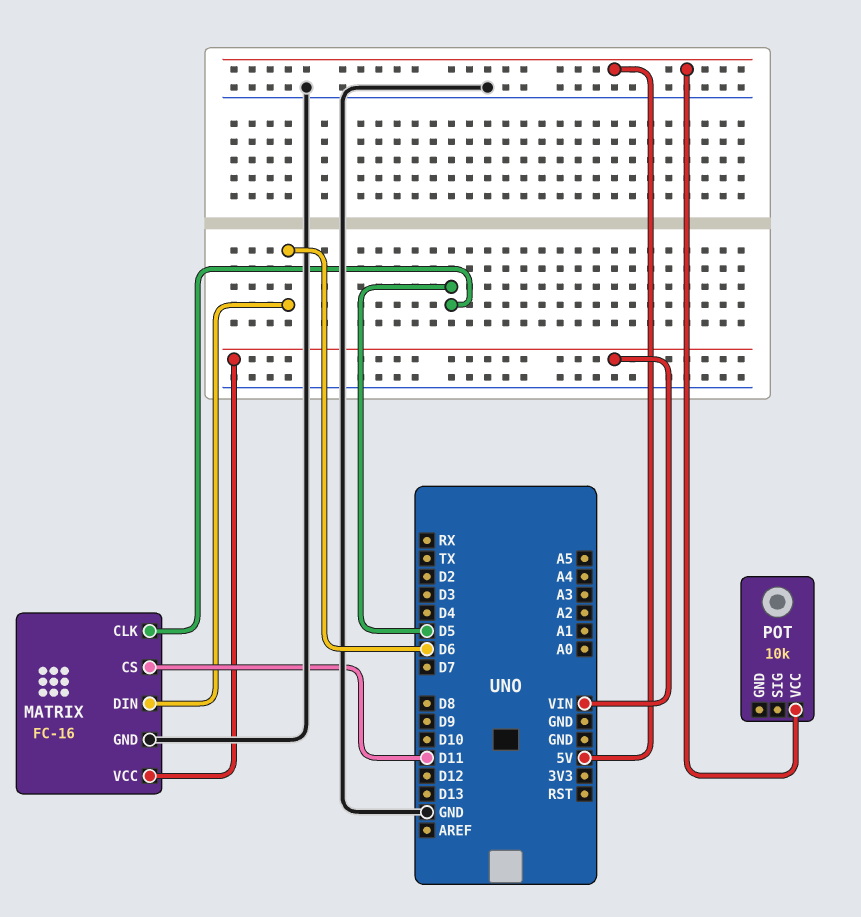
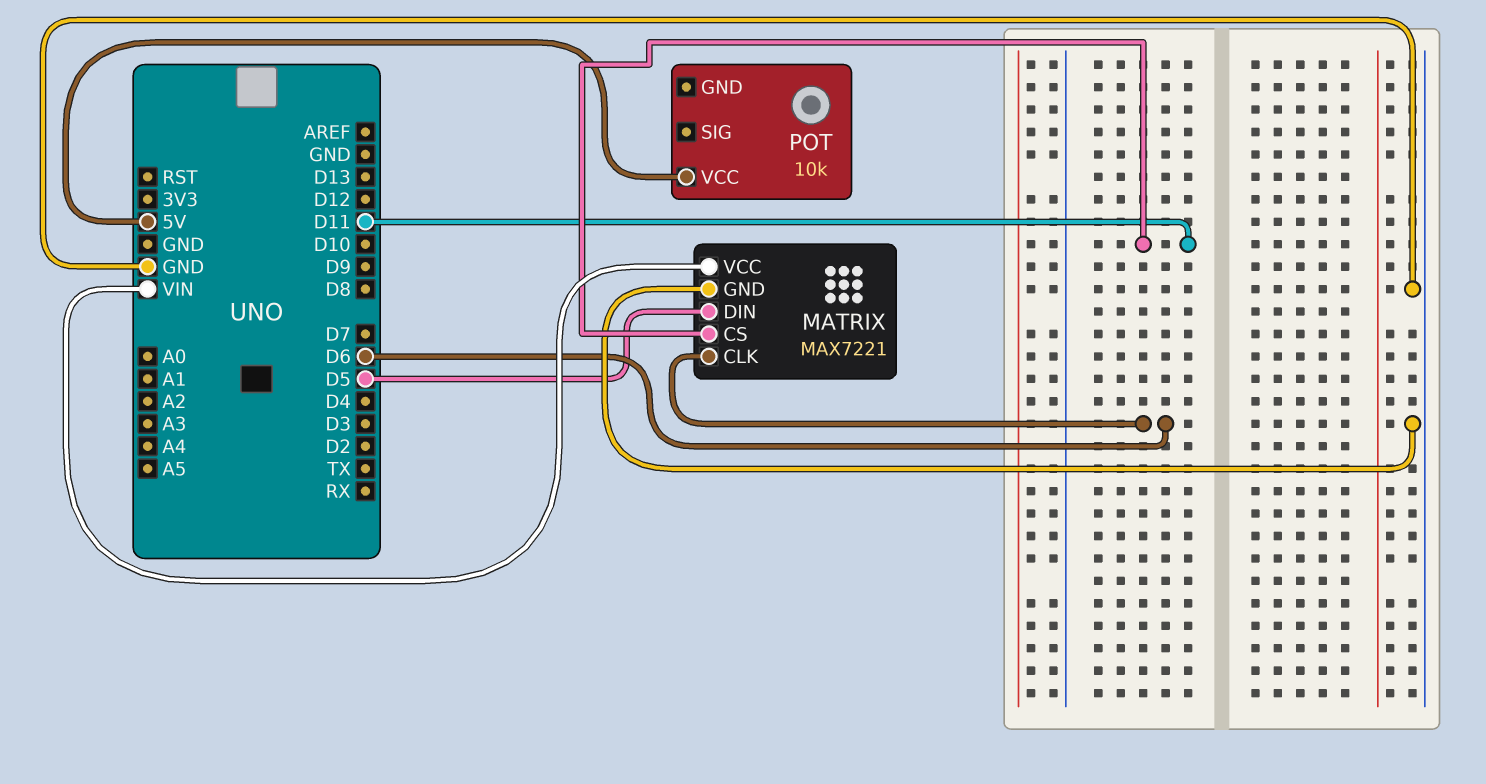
MATRIX: FC-16 -> MAX7221
MATRIX pin CLK: D5 -> D6
MATRIX pin DIN: D6 -> D5

